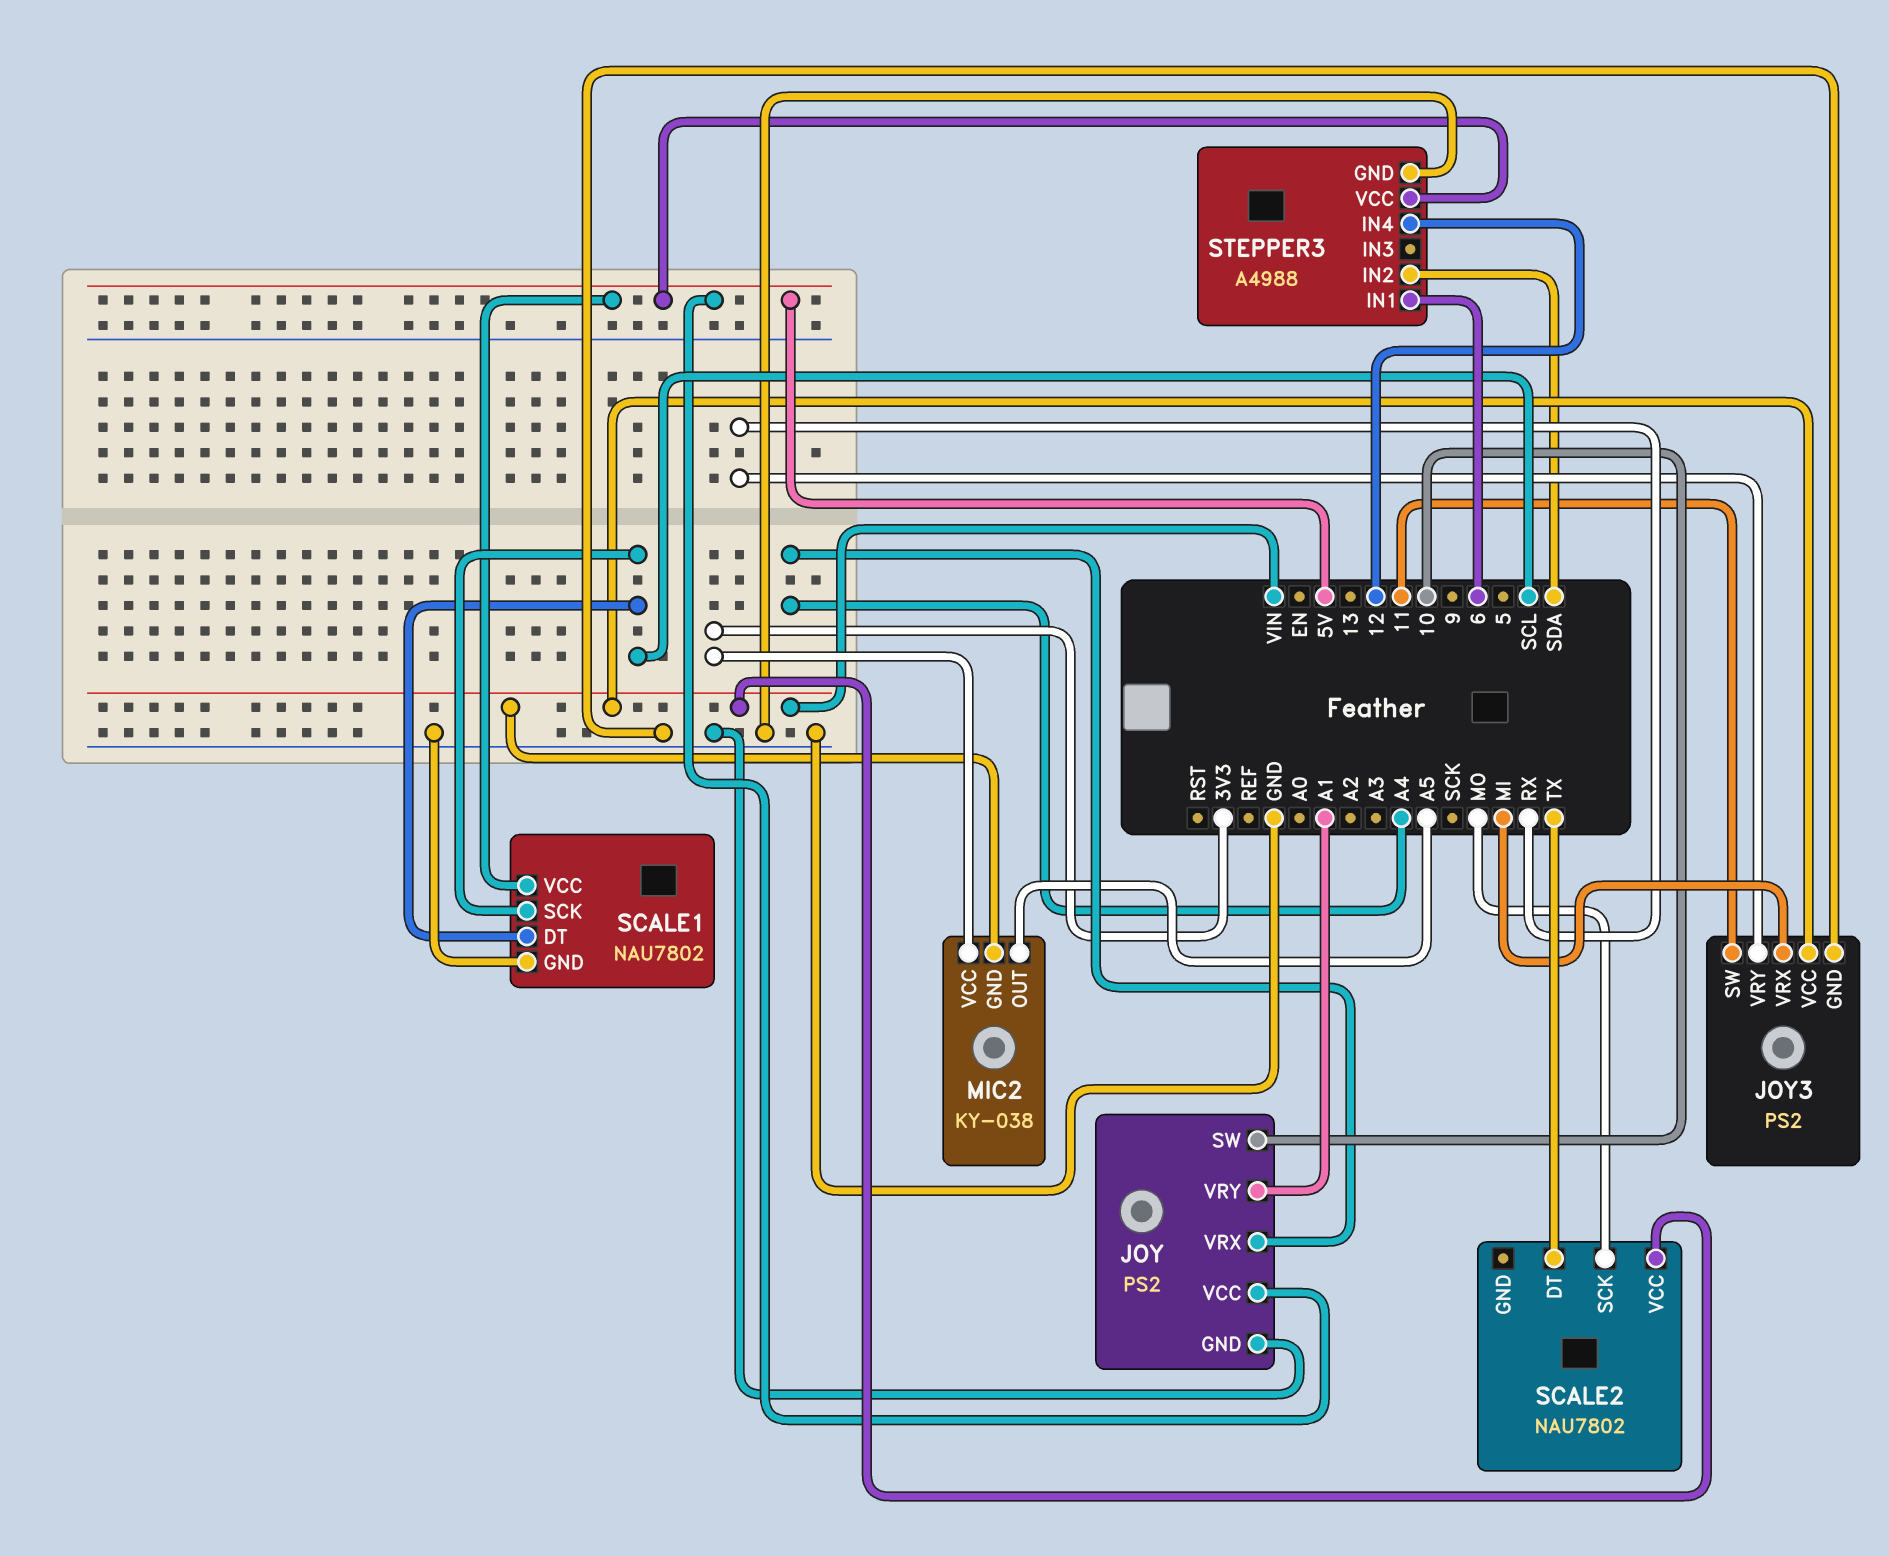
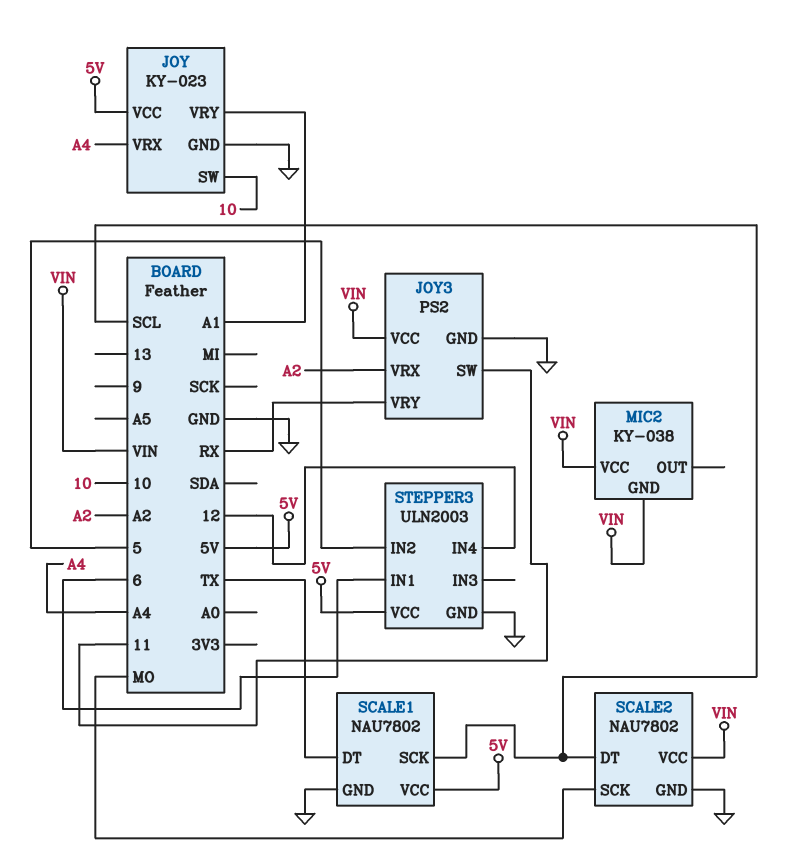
JOY: PS2 -> KY-023
JOY3 pin VRX: MI -> A2
MIC2 pin OUT: A5 -> none
MIC2 pin VCC: 3V3 -> VIN
SCALE1 pin DT: SCL -> TX
SCALE2 pin DT: TX -> SCL
SCALE2 pin GND: none -> GND
STEPPER3: A4988 -> ULN2003
STEPPER3 pin IN2: SDA -> 5

